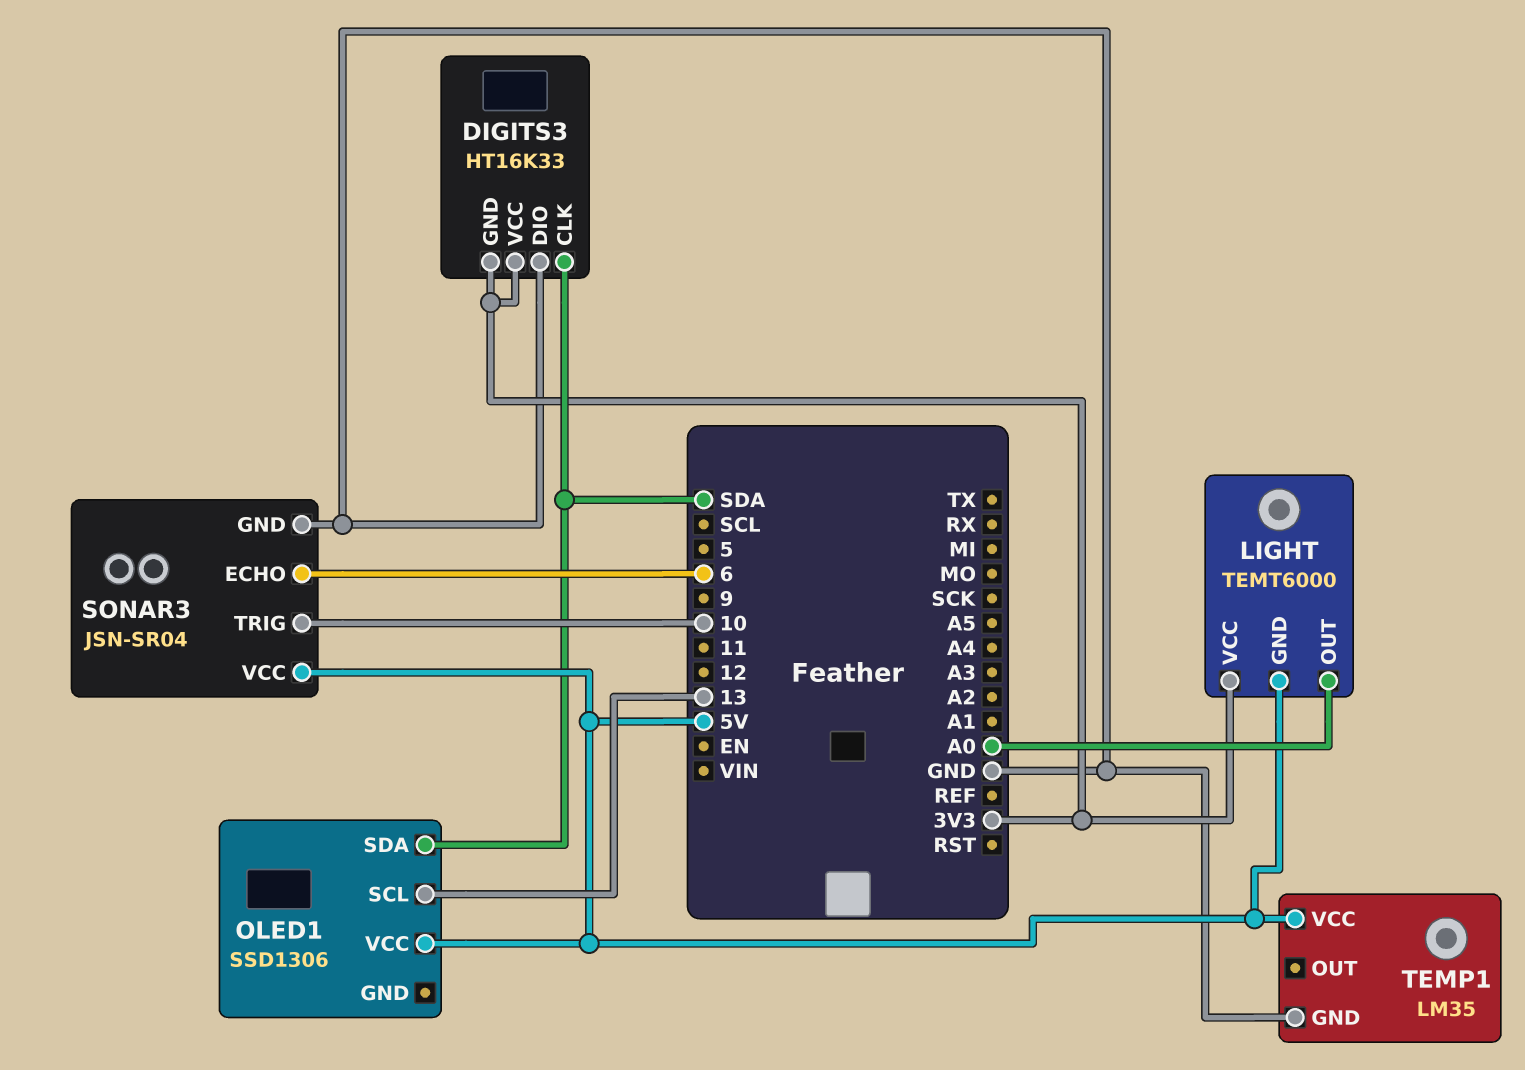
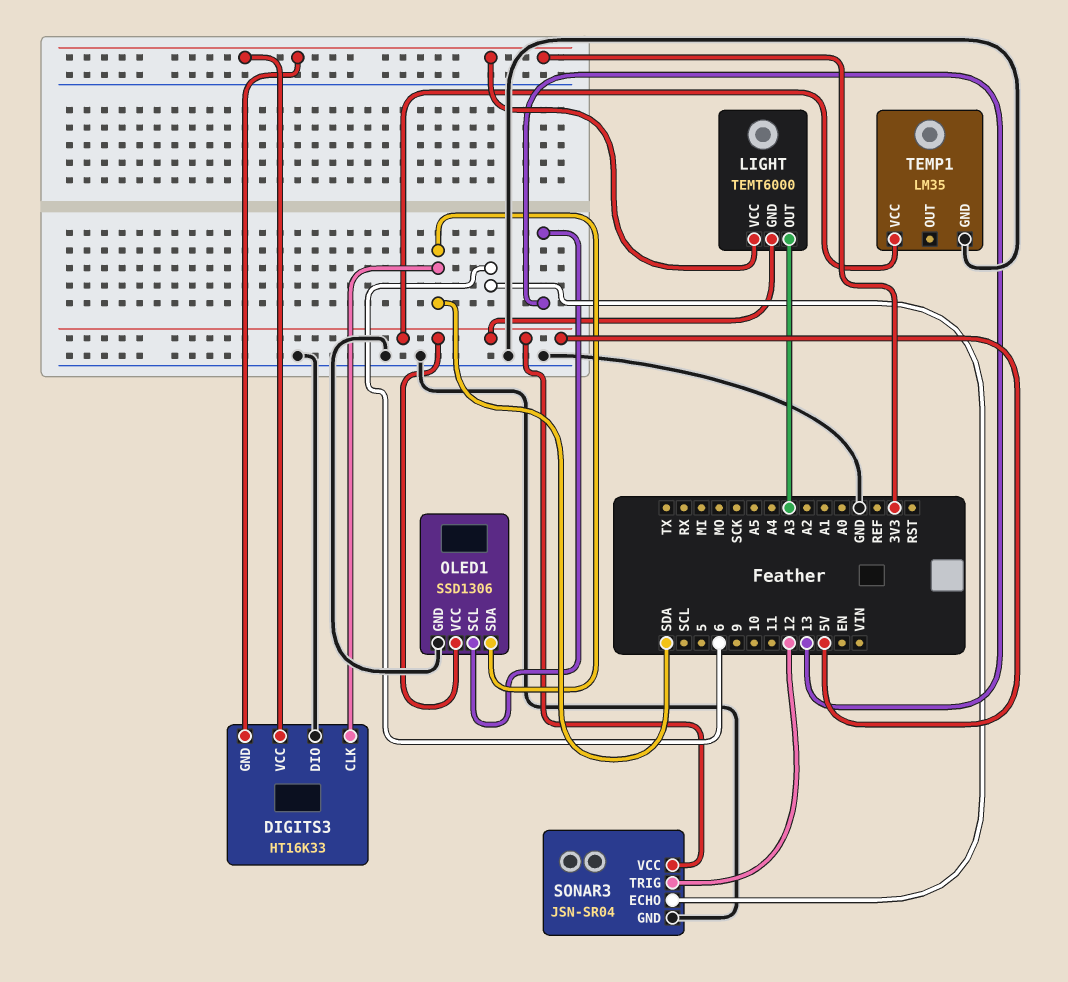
LIGHT pin OUT: A0 -> A3
OLED1 pin GND: none -> GND
SONAR3 pin TRIG: 10 -> 12

